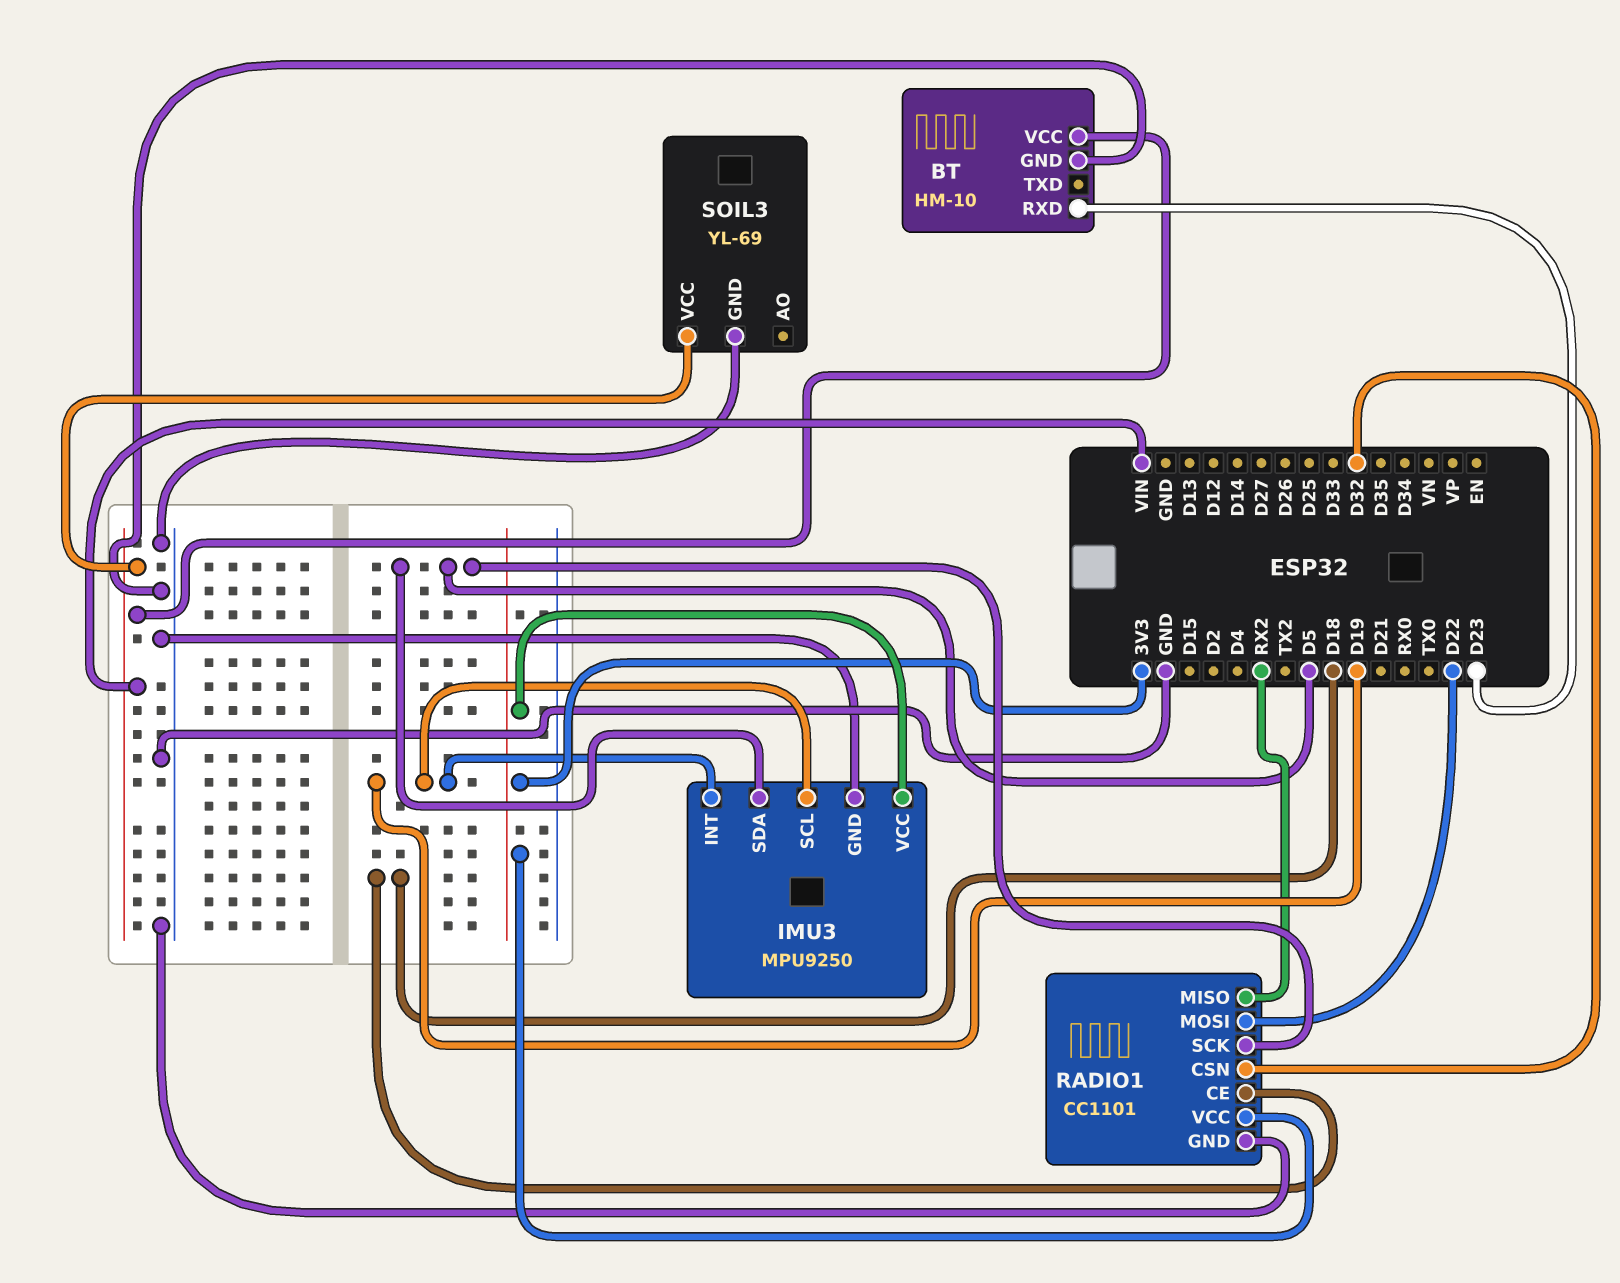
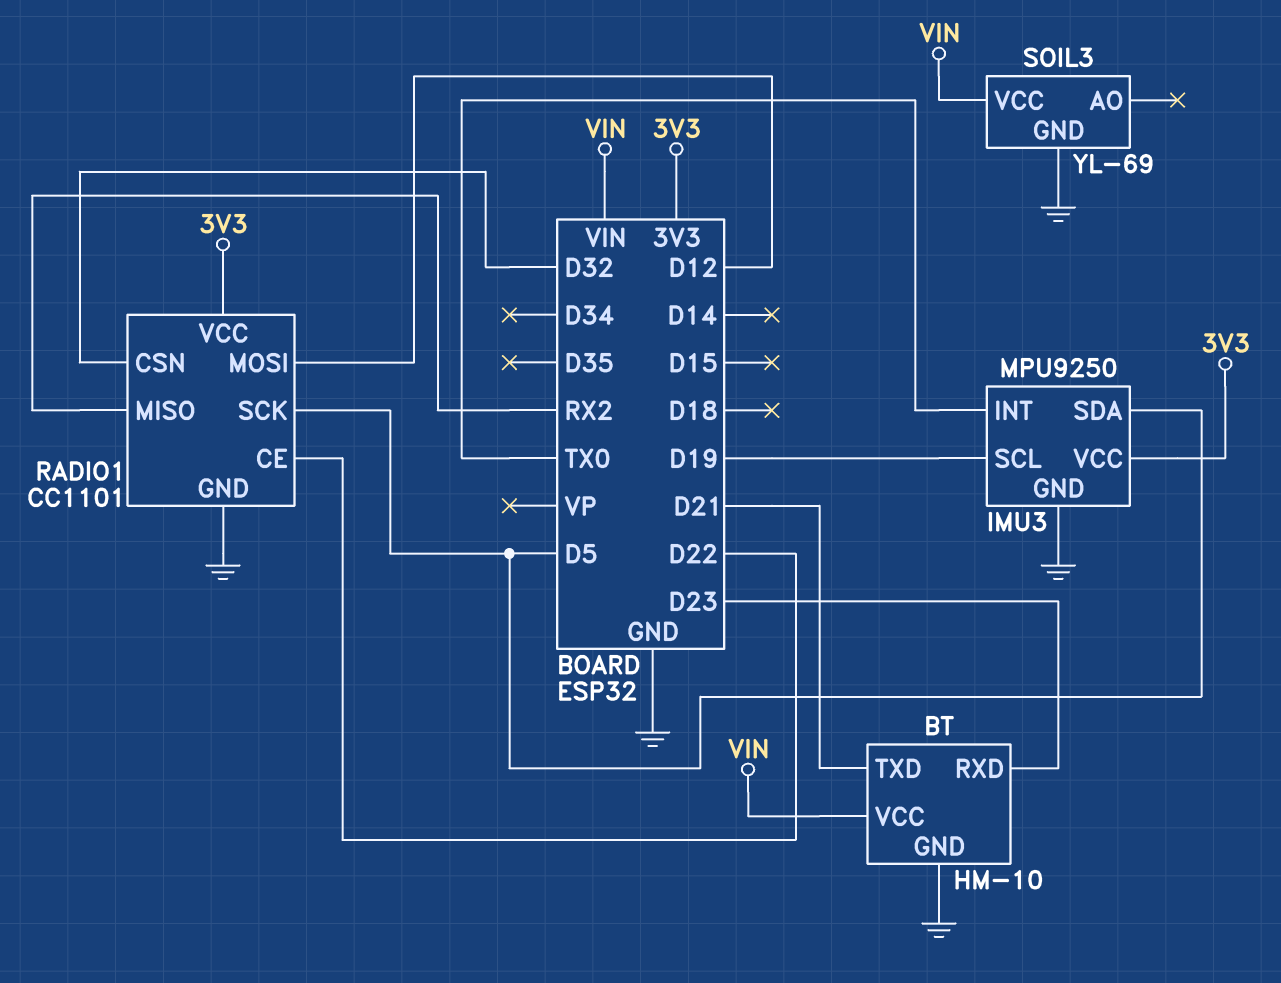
BT pin TXD: none -> D21
IMU3 pin INT: D19 -> TX0
RADIO1 pin CE: D18 -> D22
RADIO1 pin MOSI: D22 -> D12

